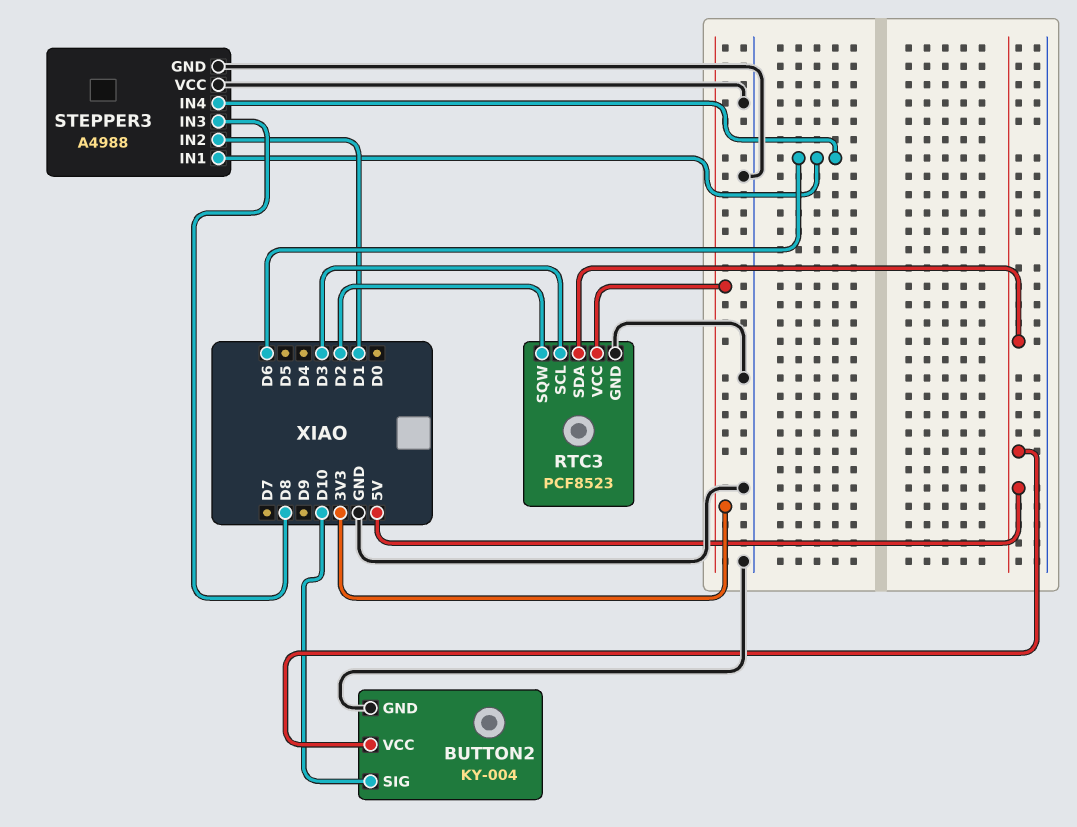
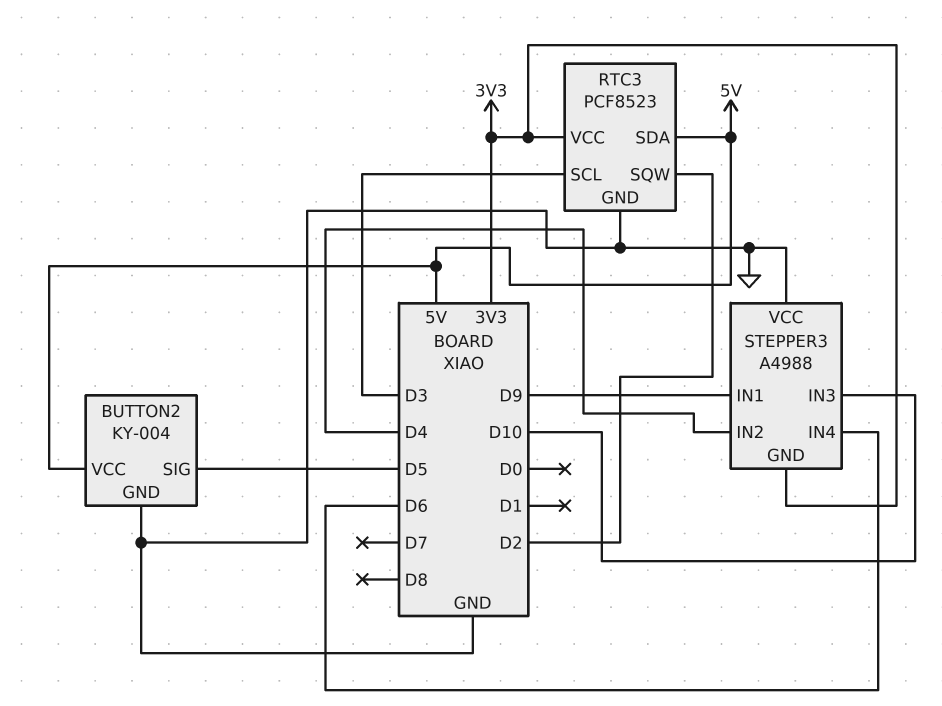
BUTTON2 pin SIG: D10 -> D5
STEPPER3 pin GND: GND -> 3V3
STEPPER3 pin IN1: D6 -> D9
STEPPER3 pin IN2: D1 -> D4
STEPPER3 pin IN3: D8 -> D10

